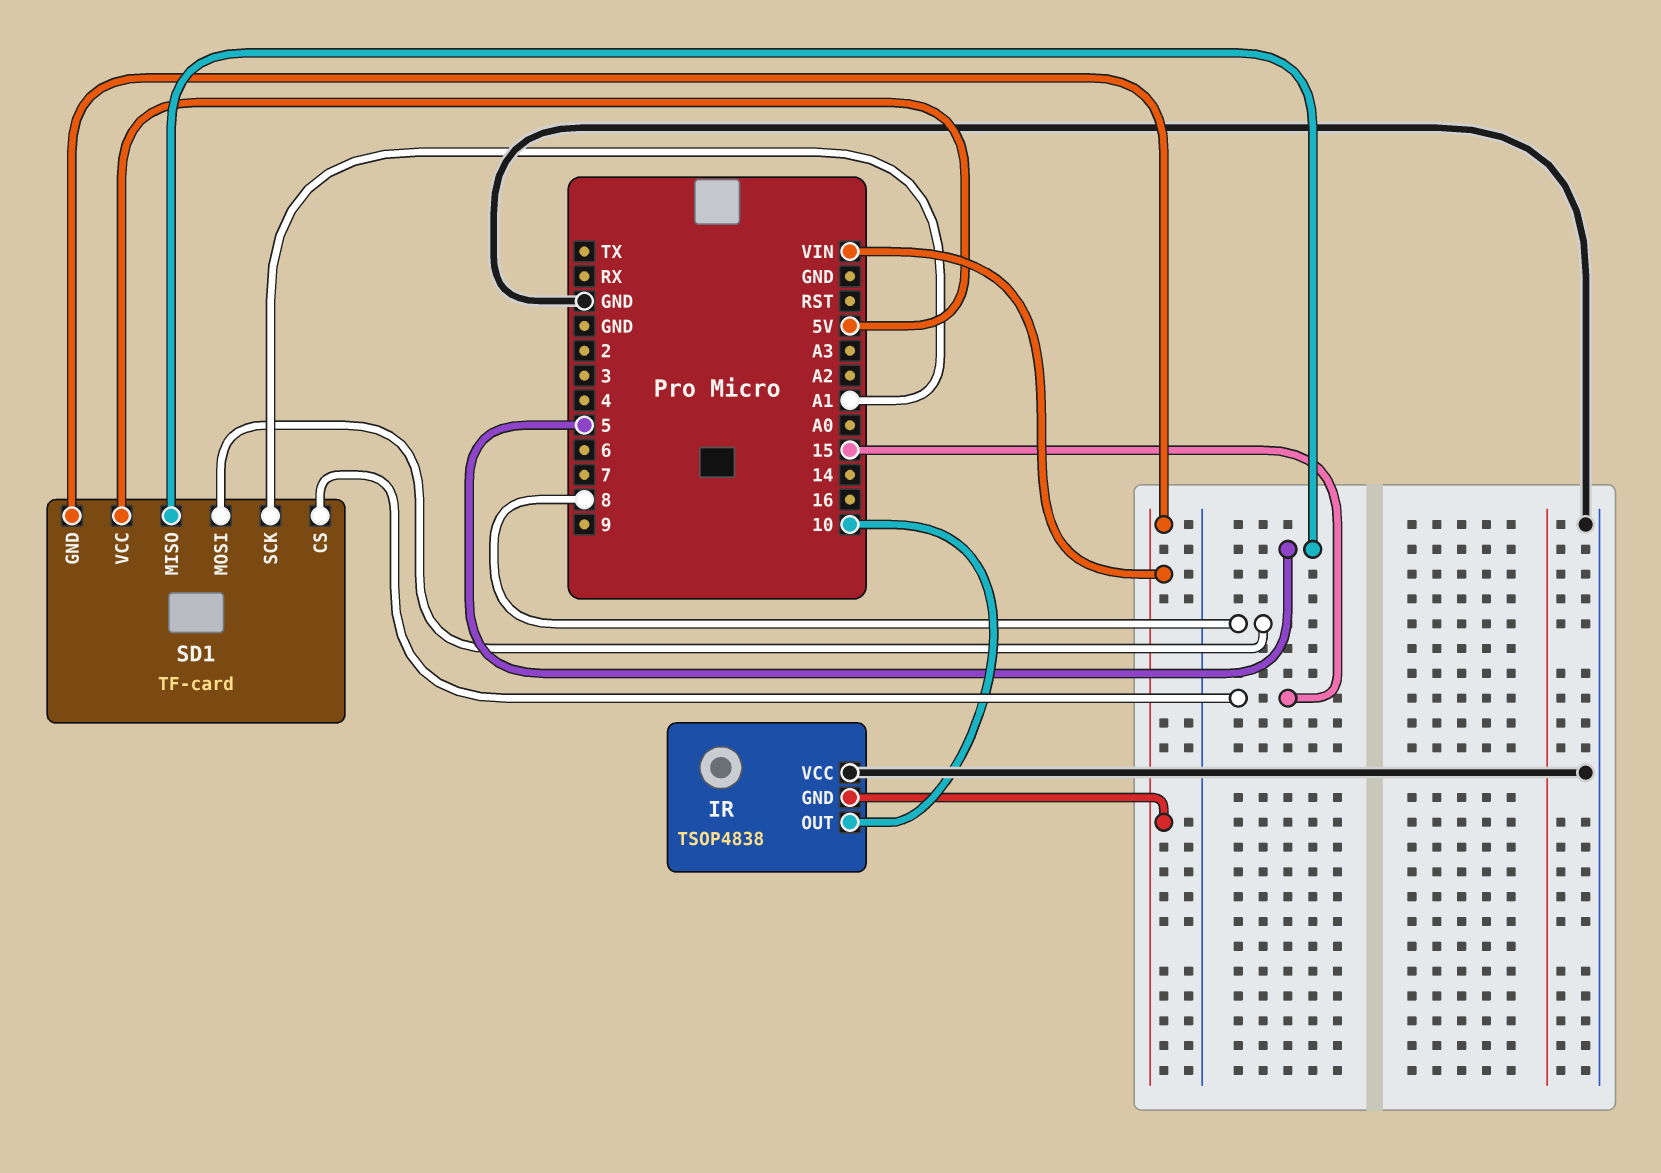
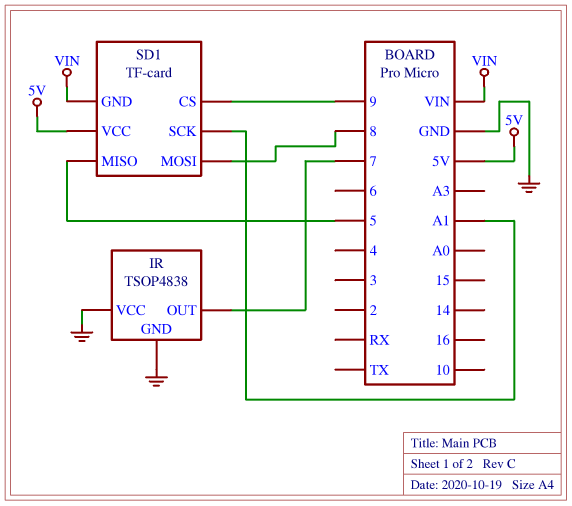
IR pin GND: VIN -> GND
IR pin OUT: 10 -> 7
SD1 pin CS: 15 -> 9

